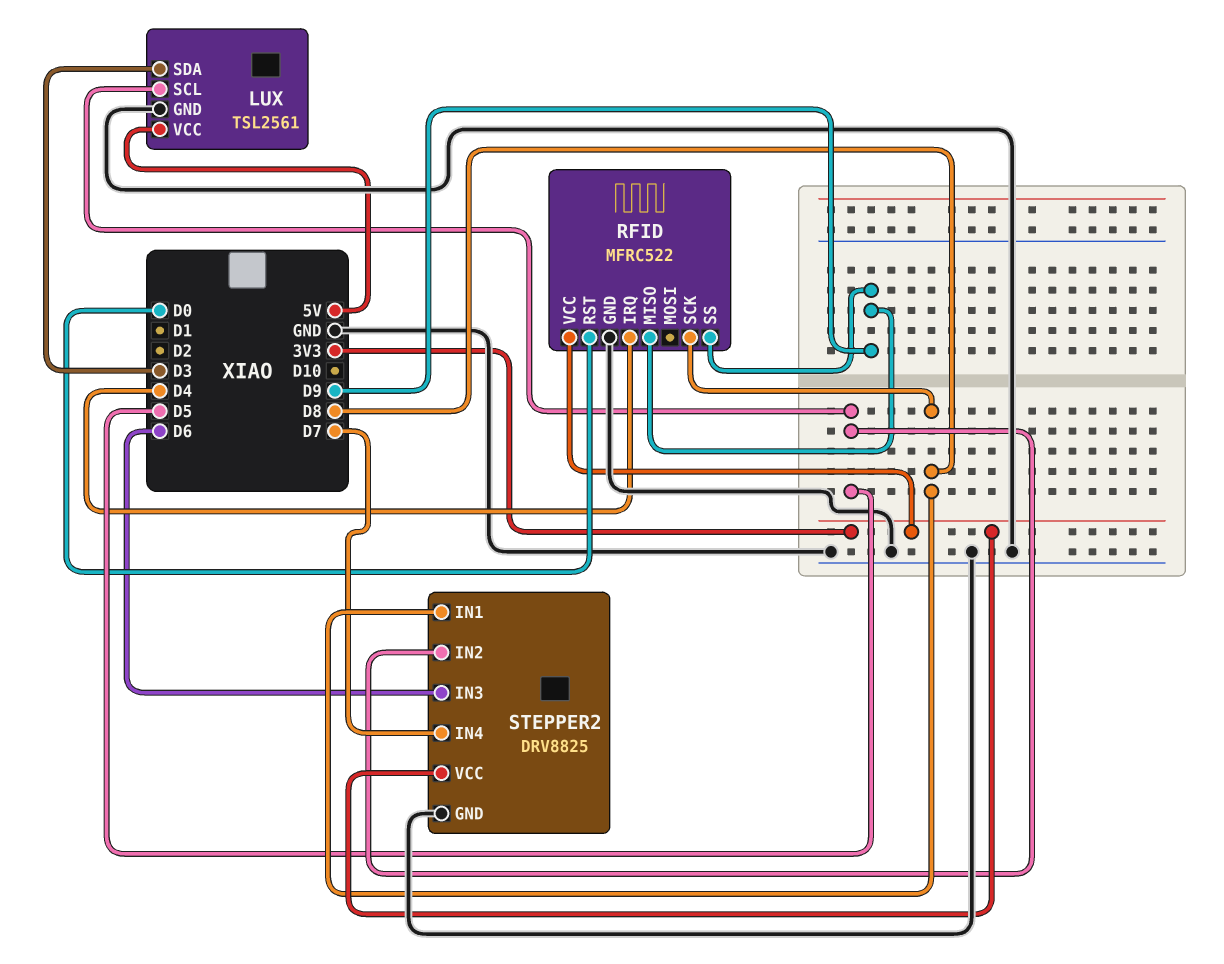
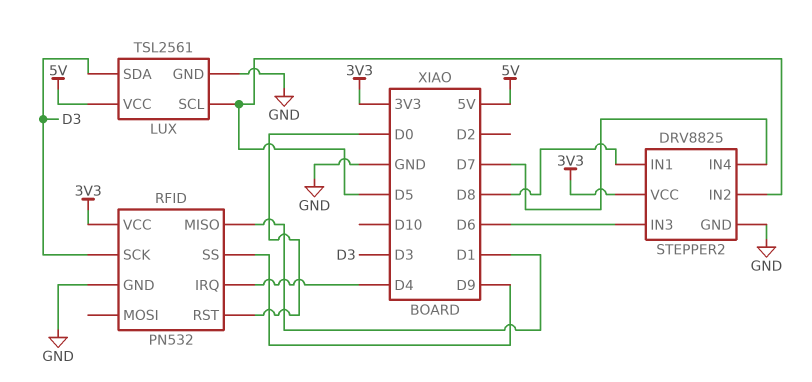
RFID: MFRC522 -> PN532
RFID pin MISO: D9 -> D1
RFID pin SCK: D8 -> D3

